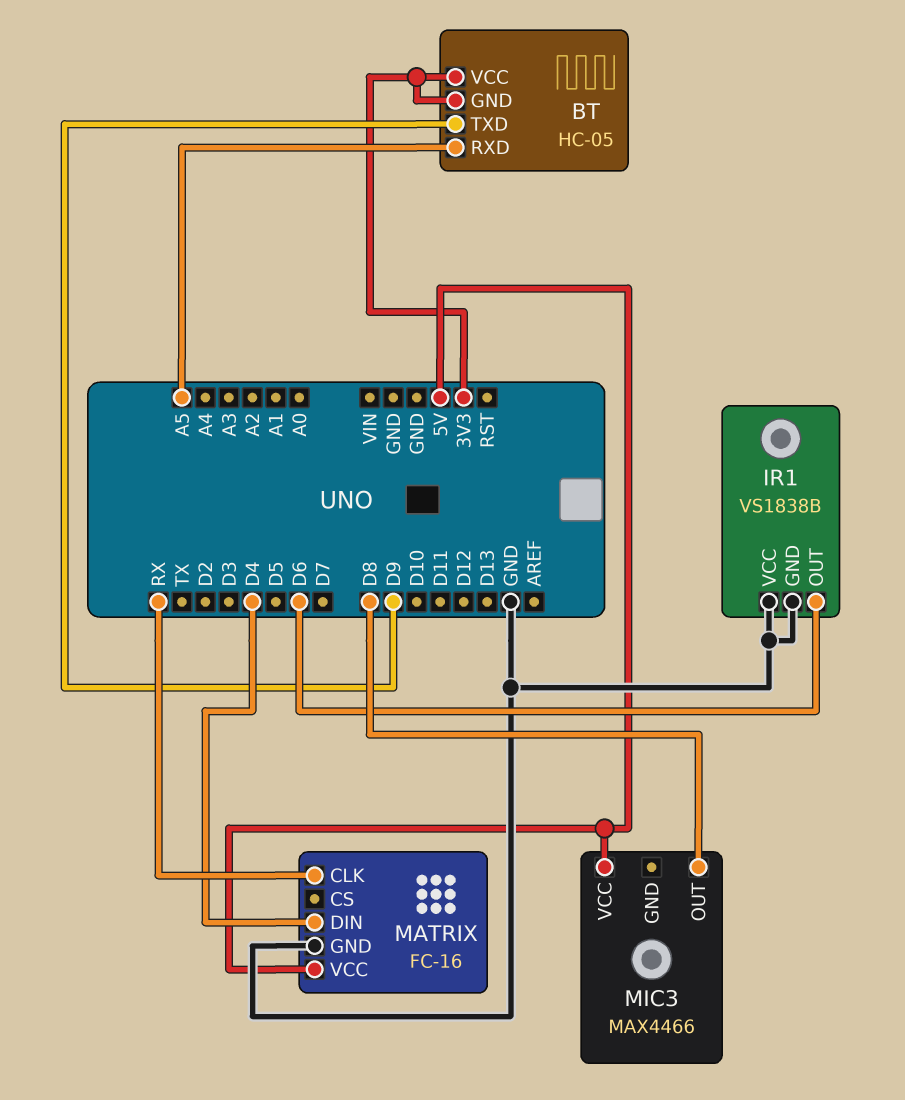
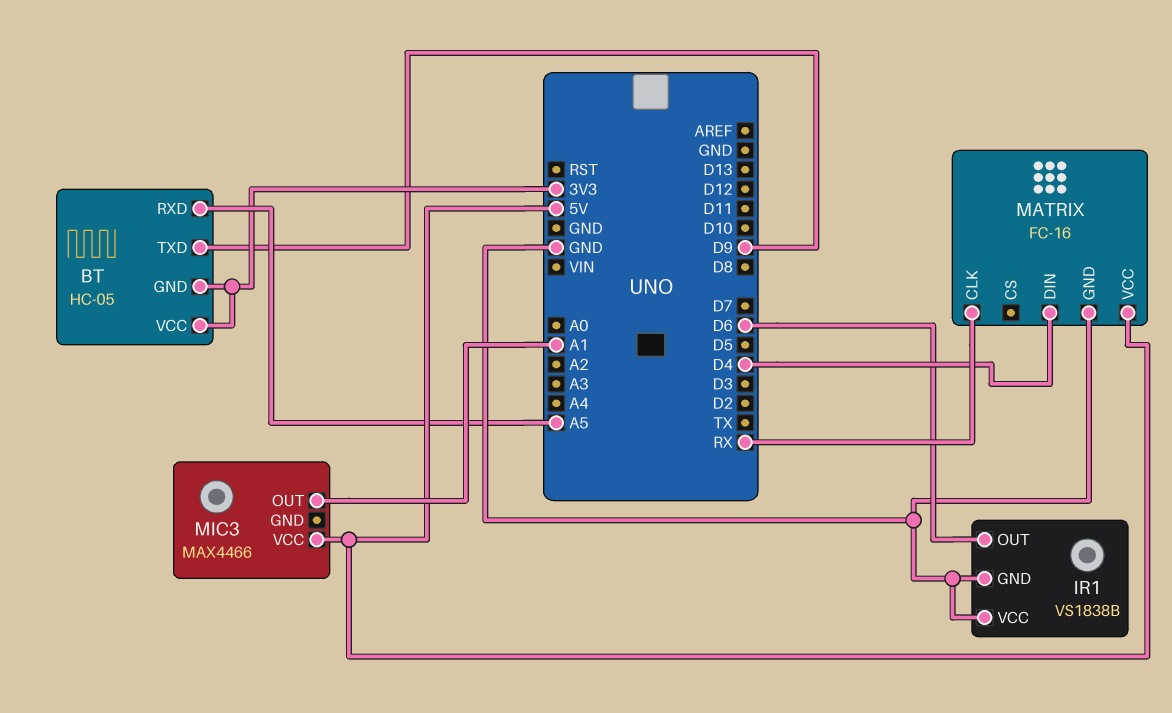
MIC3 pin OUT: D8 -> A1

